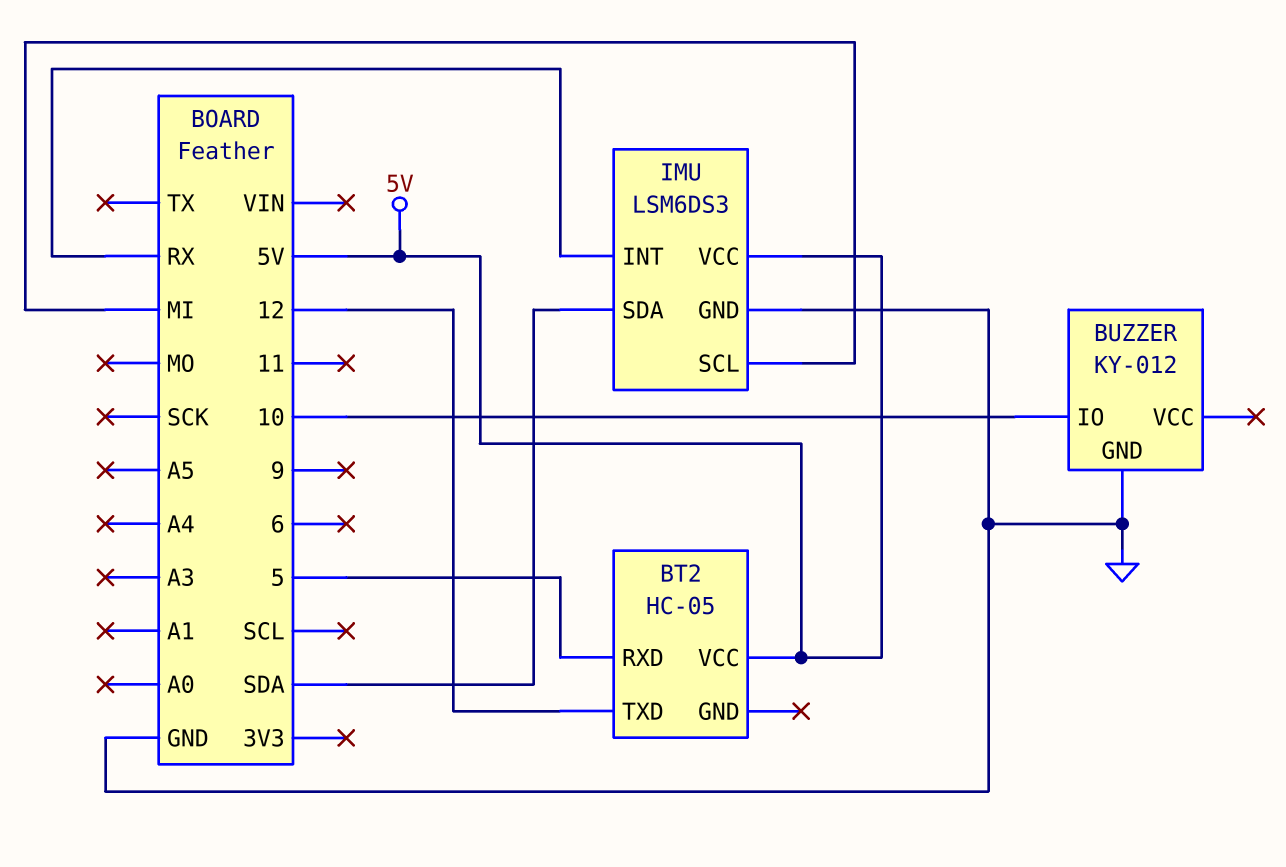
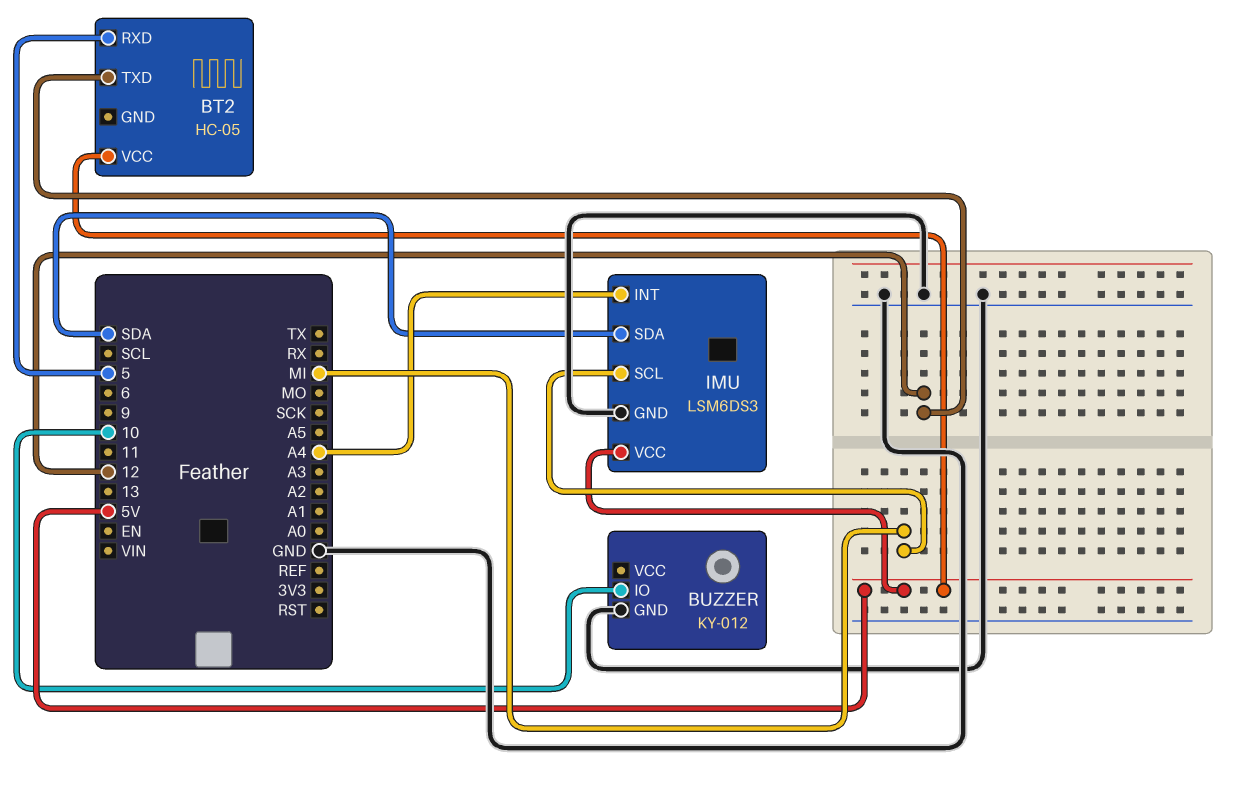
IMU pin INT: RX -> A4

